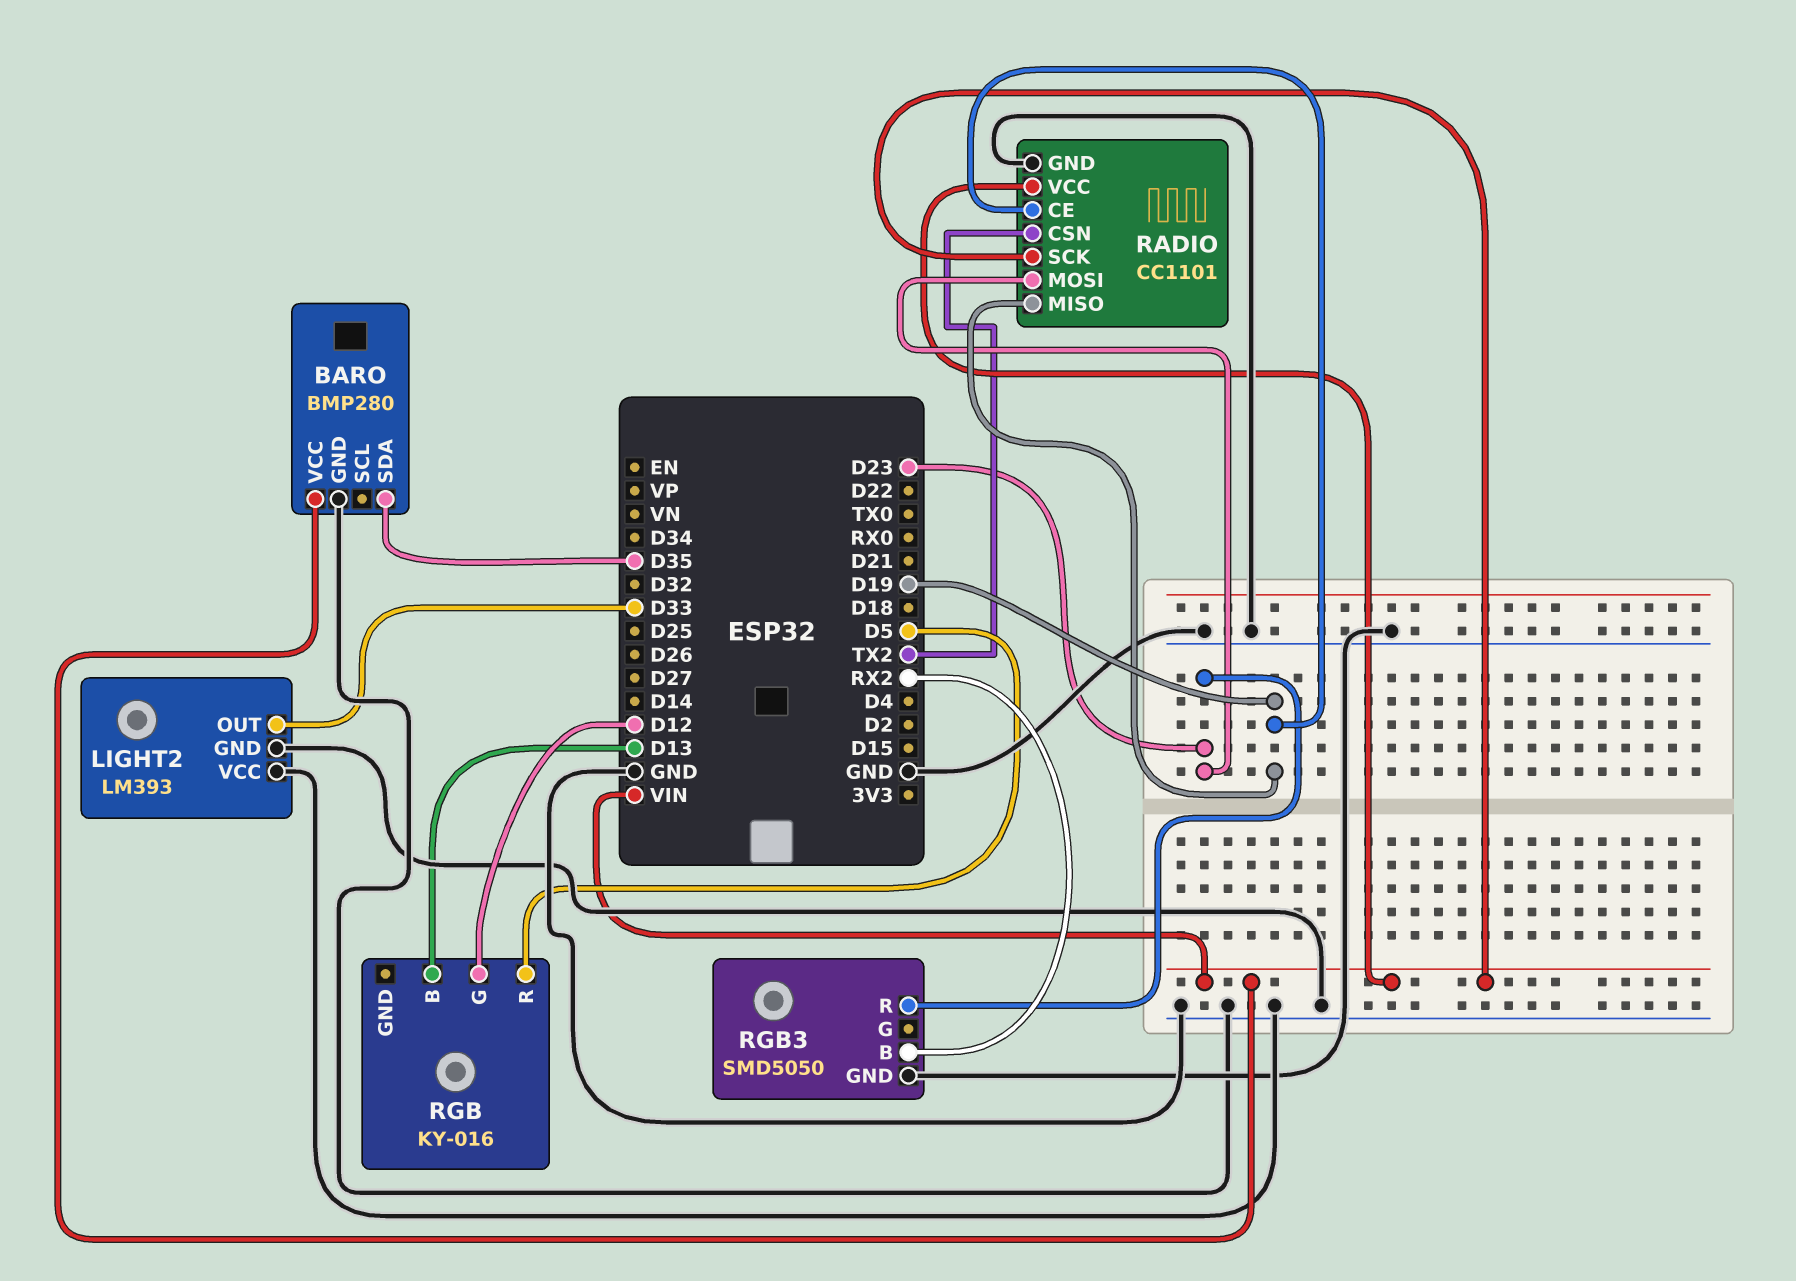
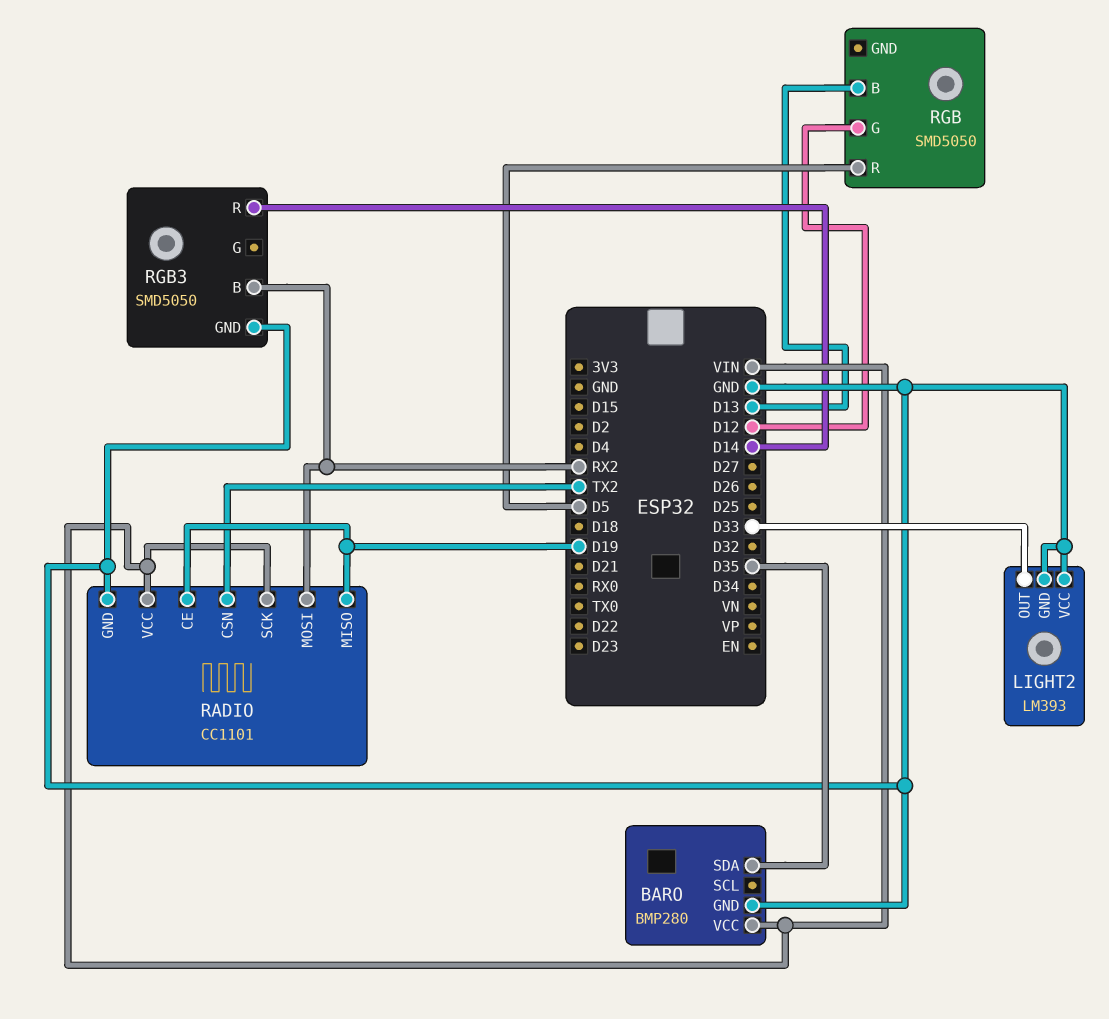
RADIO pin MOSI: D23 -> RX2
RGB: KY-016 -> SMD5050
RGB3 pin R: D23 -> D14

